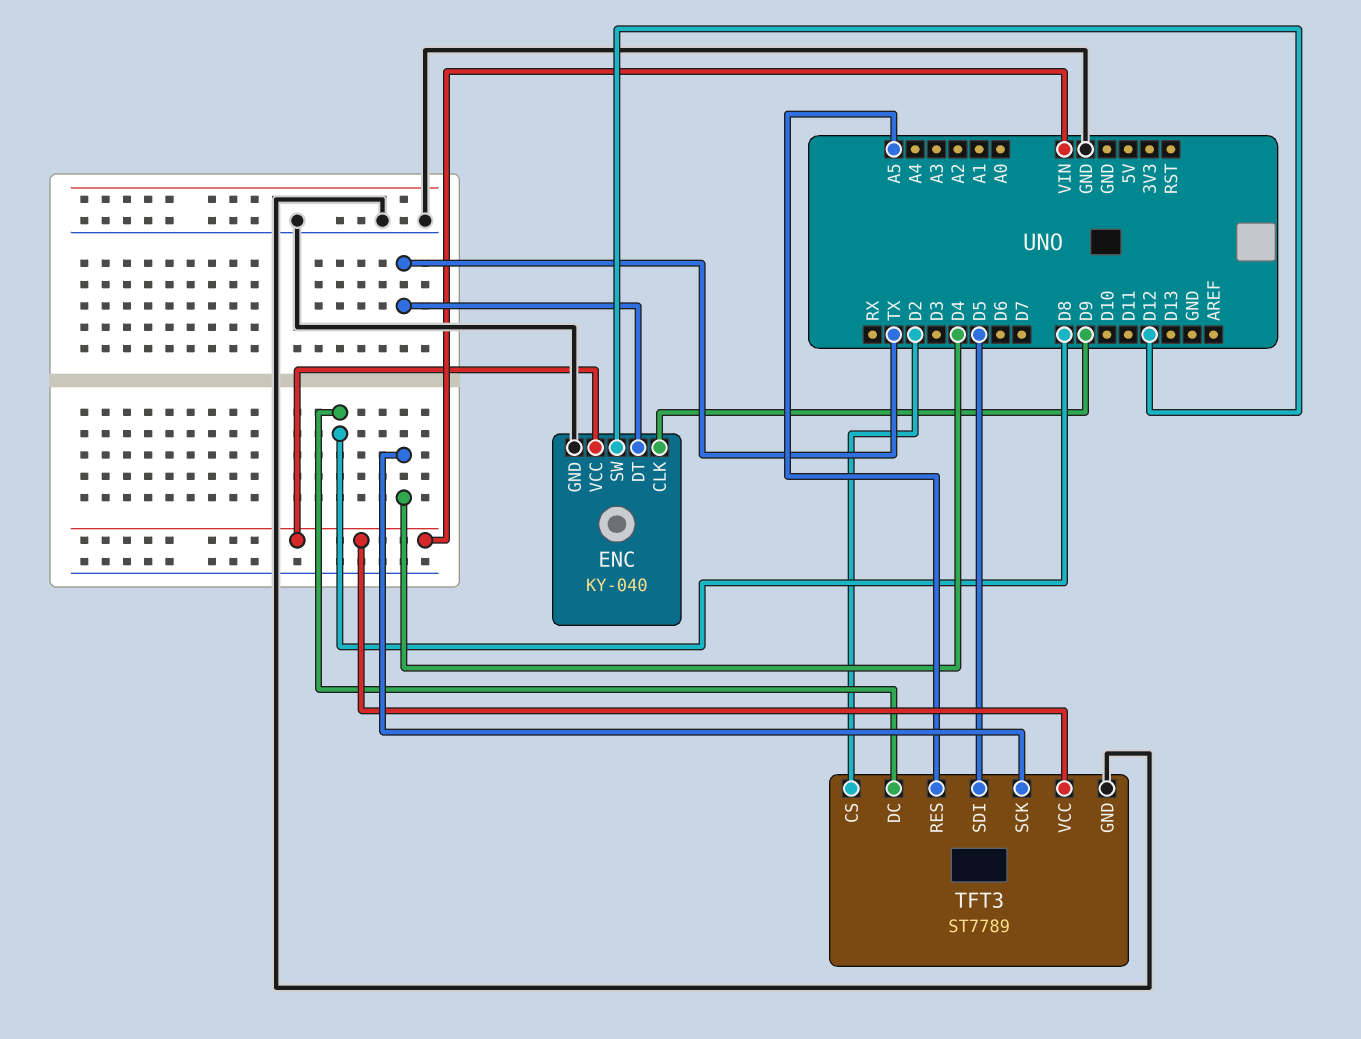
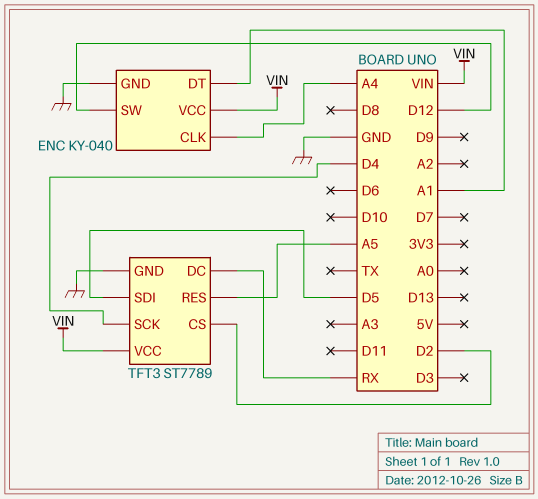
ENC pin CLK: D9 -> A4
ENC pin DT: TX -> A1
TFT3 pin DC: D8 -> RX

